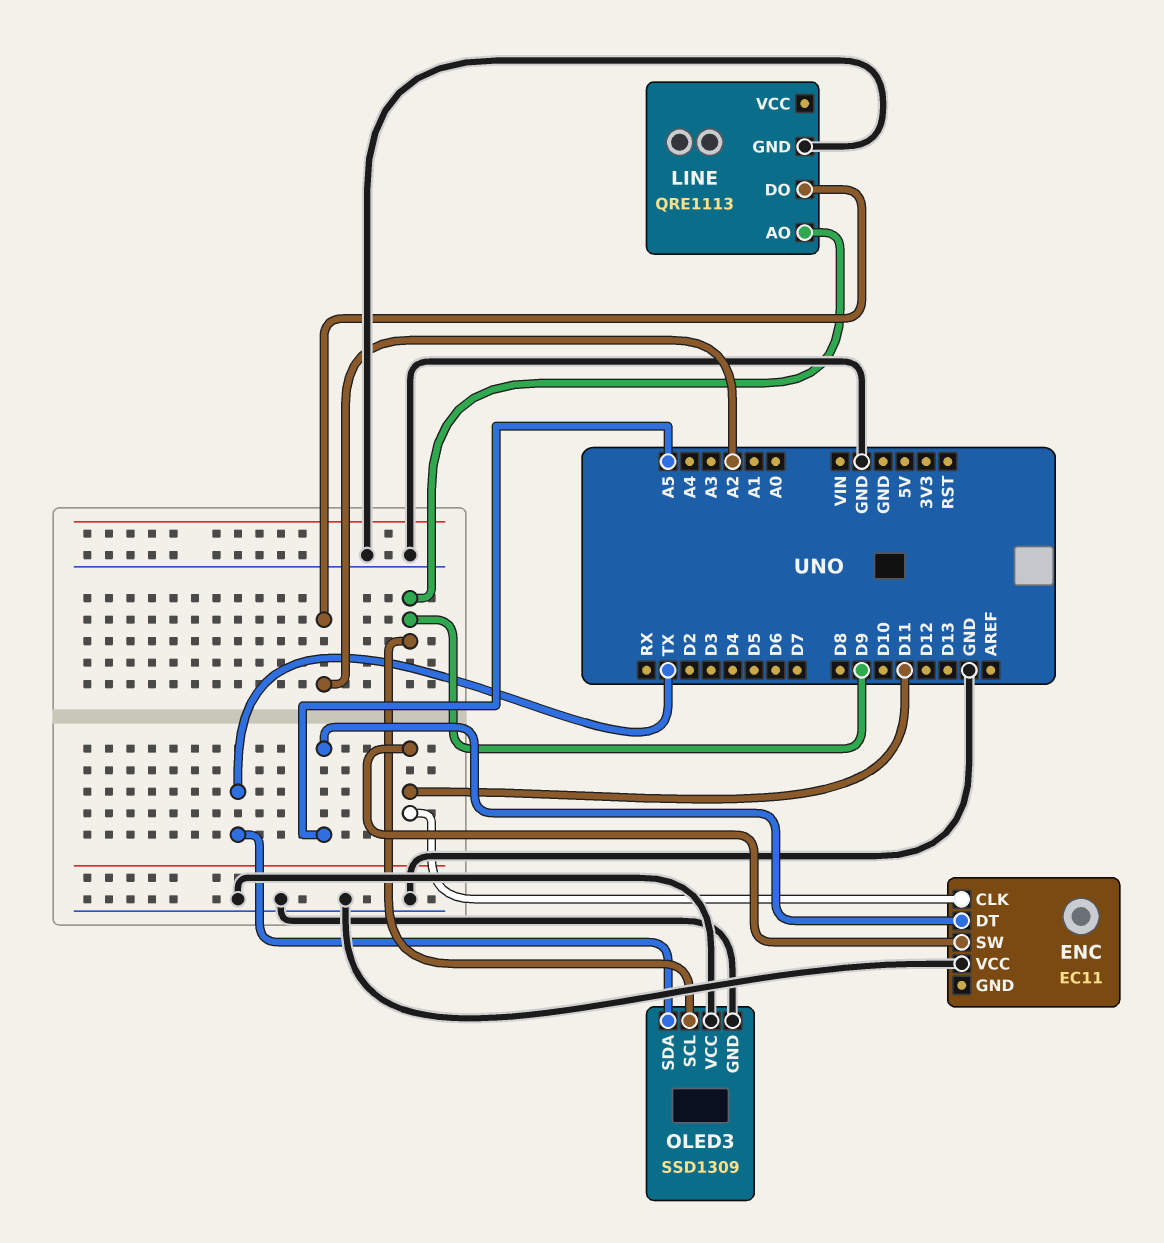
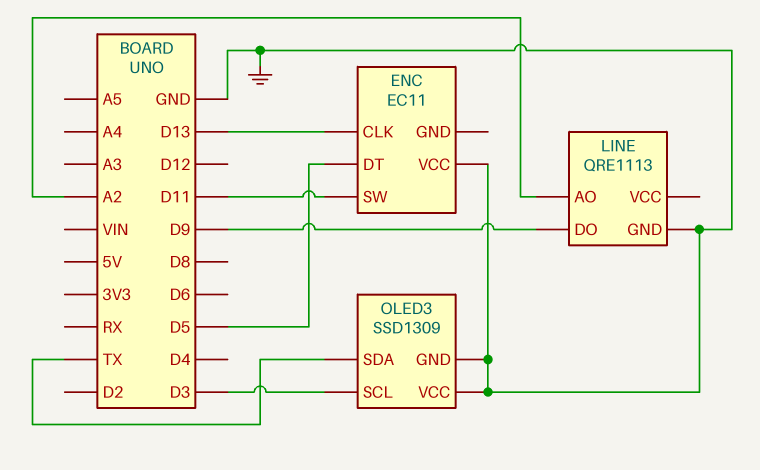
ENC pin CLK: D11 -> D13
ENC pin DT: A5 -> D5
LINE pin AO: D9 -> A2
LINE pin DO: A2 -> D9
OLED3 pin SCL: D9 -> D3

